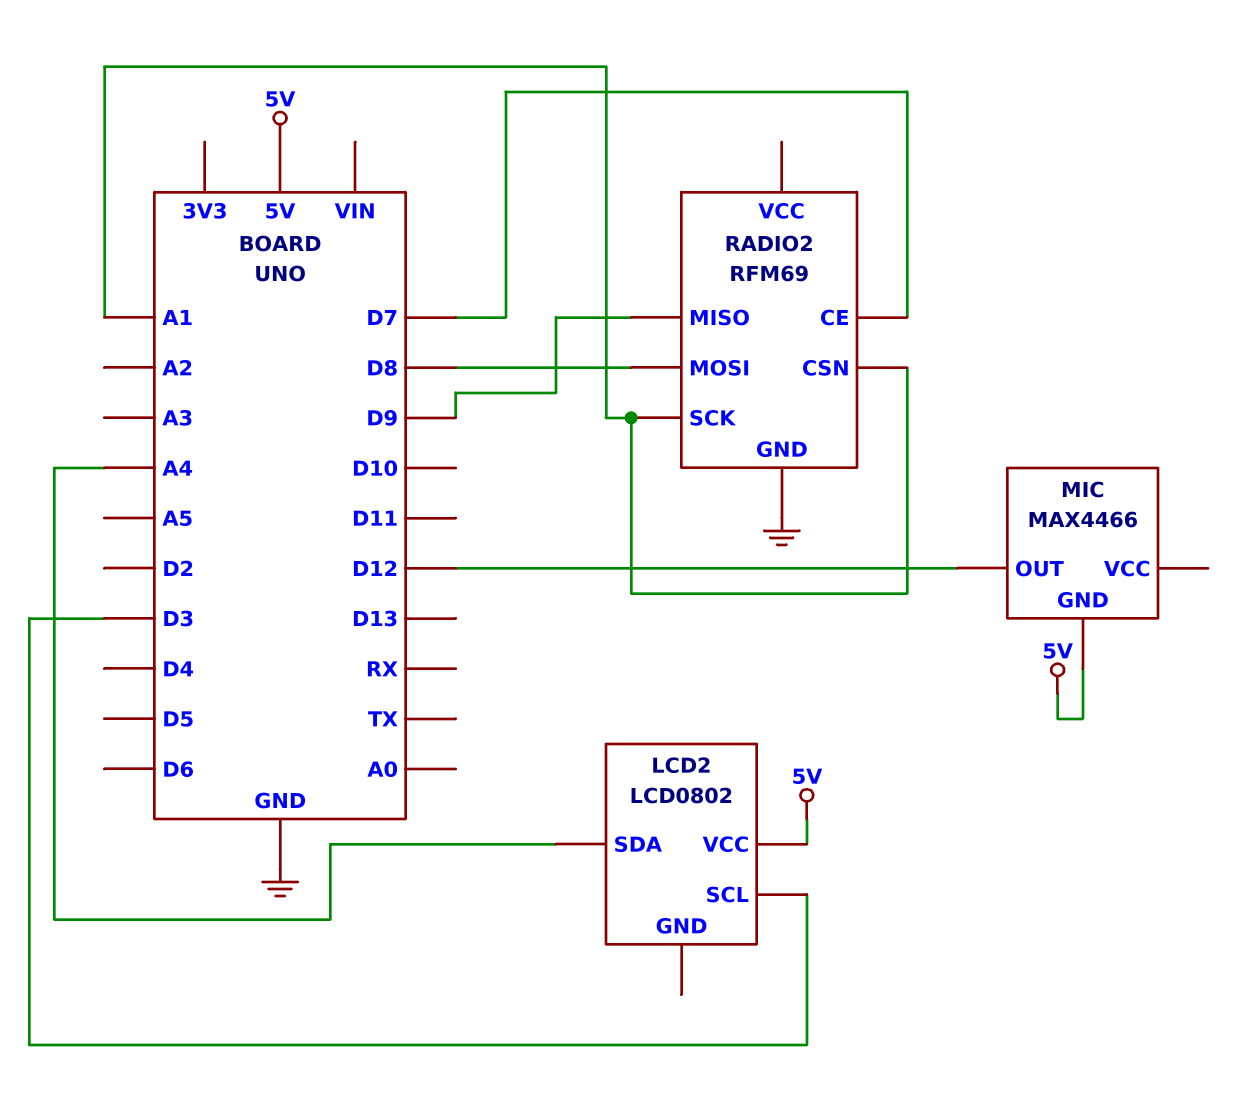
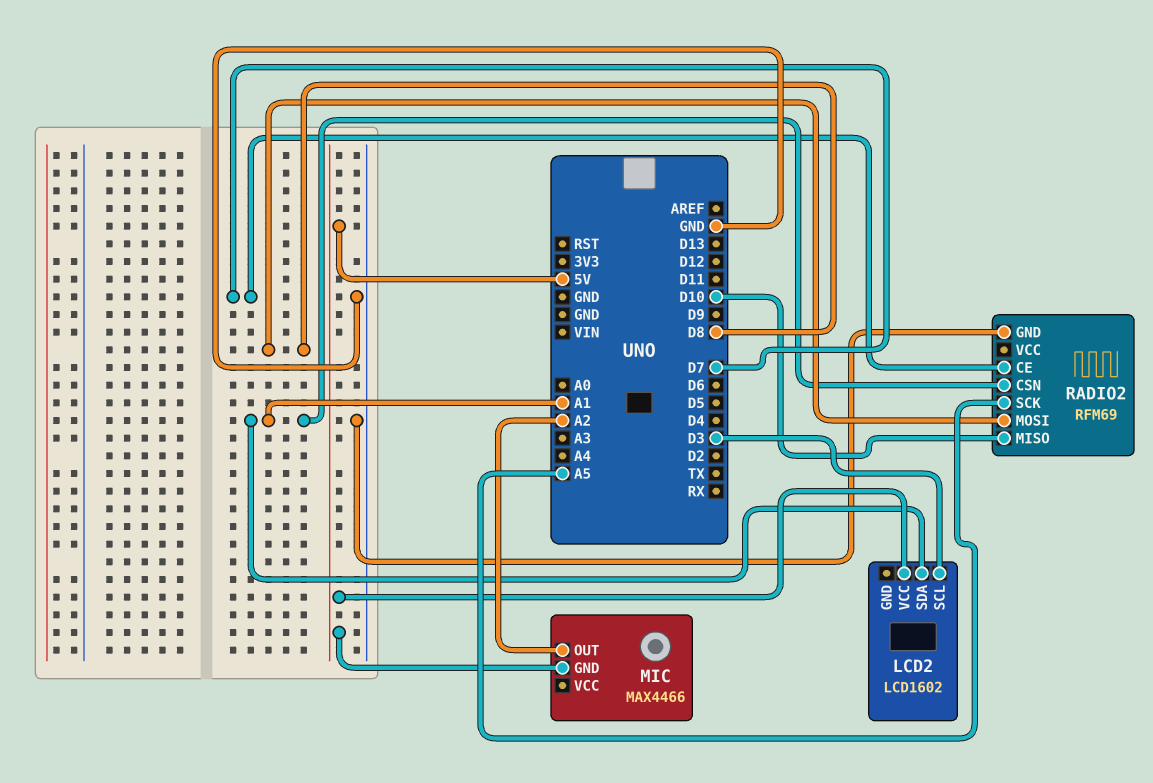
LCD2: LCD0802 -> LCD1602
LCD2 pin SDA: A4 -> A1
MIC pin OUT: D12 -> A2
RADIO2 pin MISO: D9 -> D10
RADIO2 pin SCK: A1 -> A5

